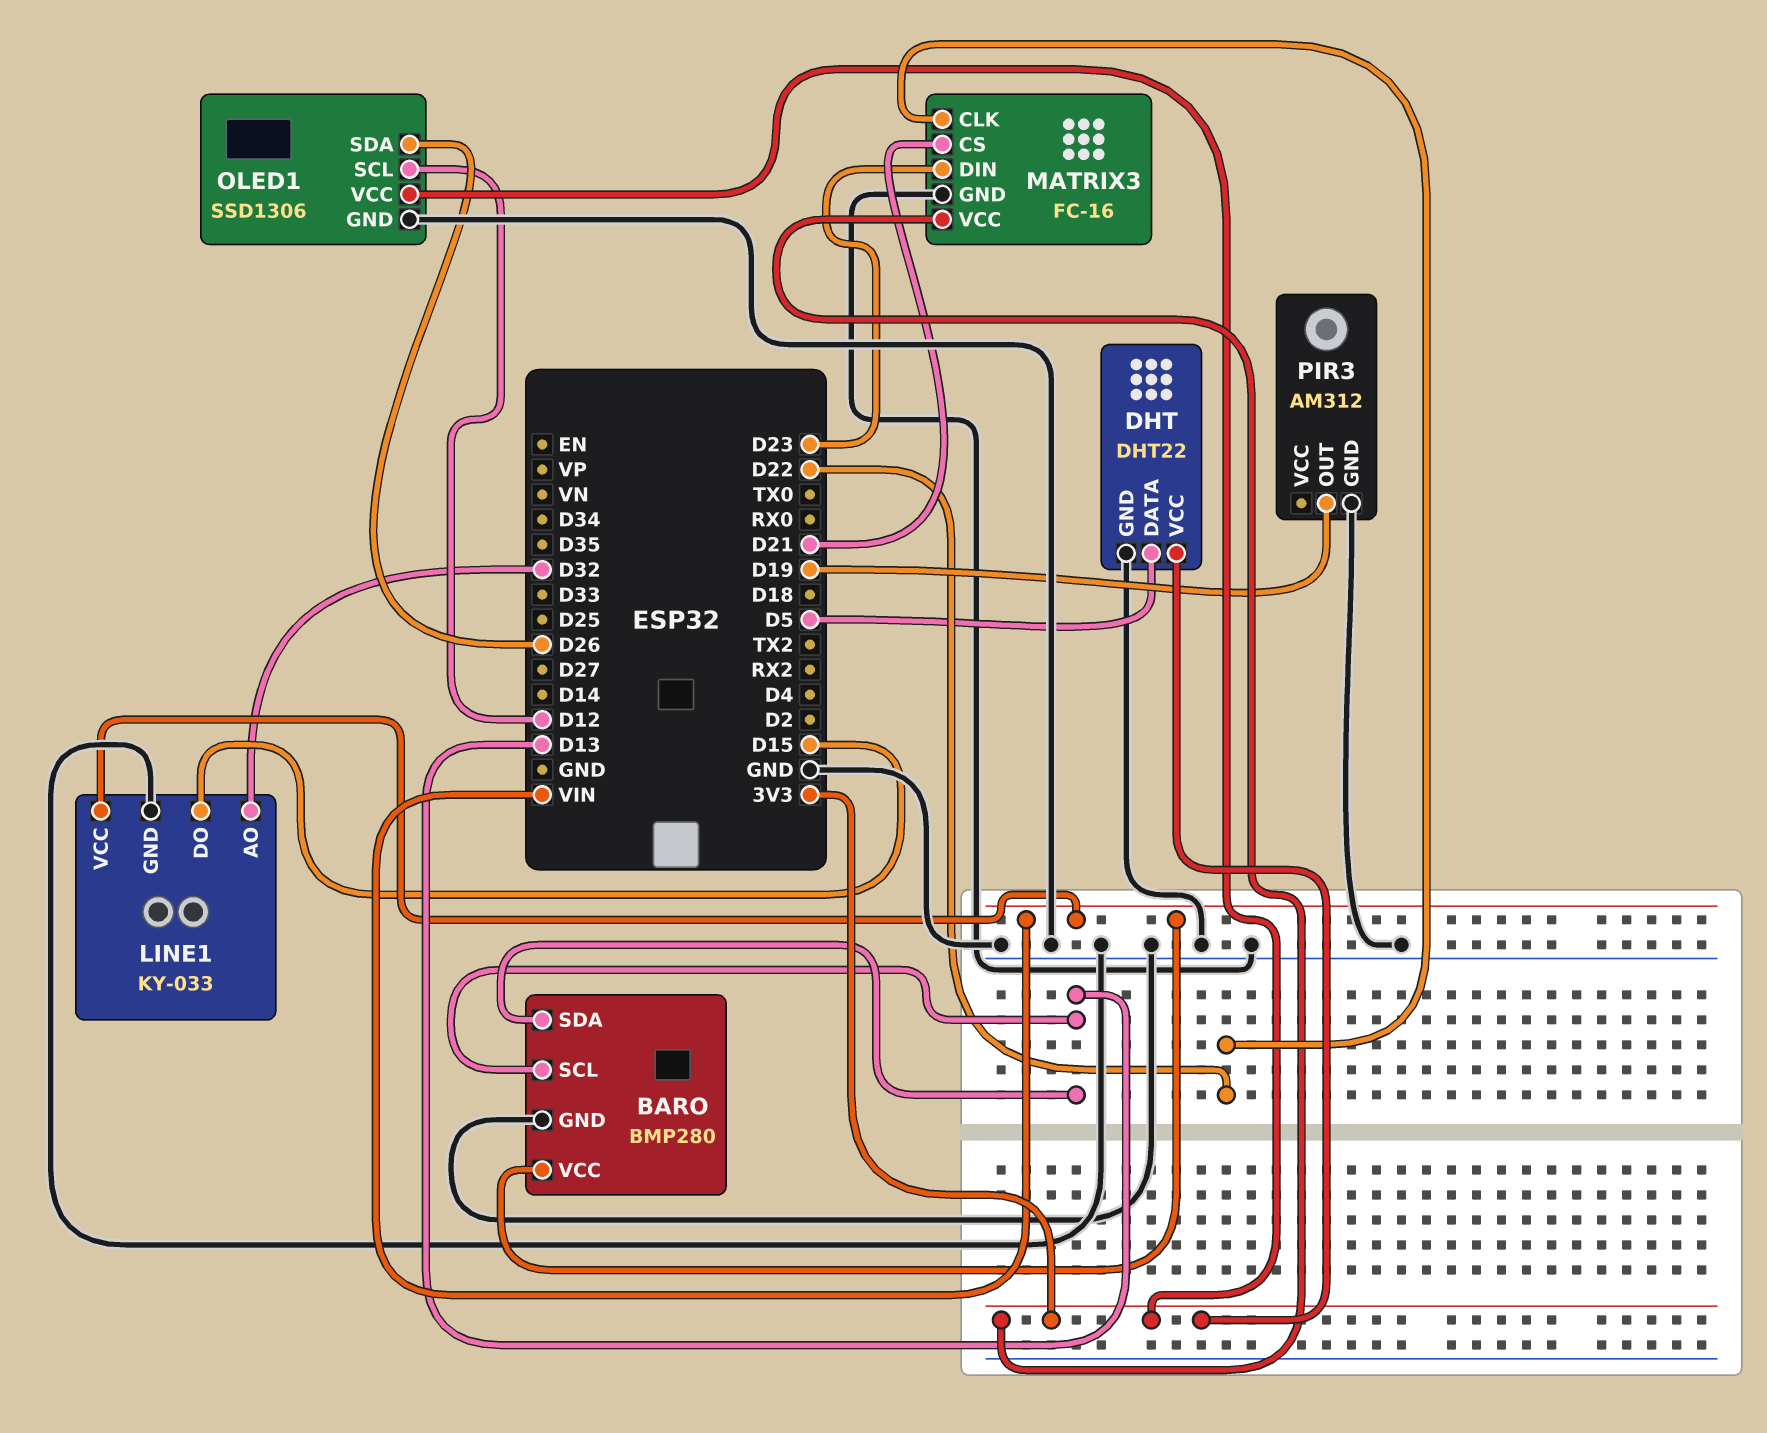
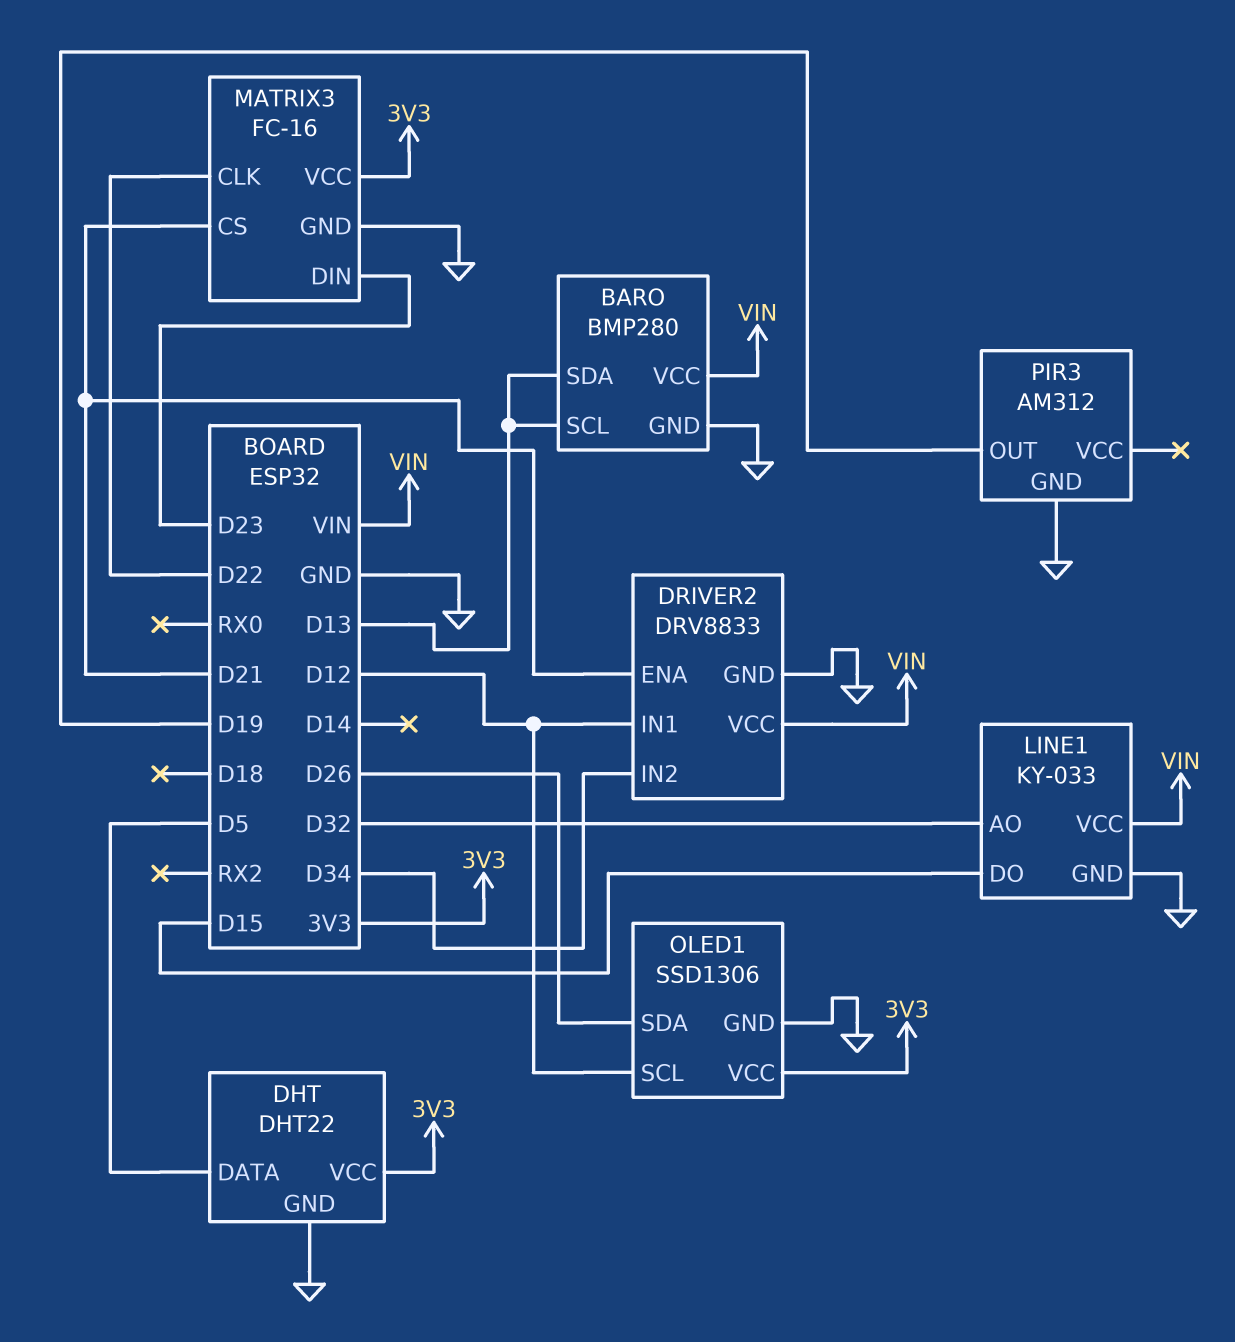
DRIVER2: none -> DRV8833
DRIVER2 pin ENA: none -> D21
DRIVER2 pin GND: none -> GND
DRIVER2 pin IN1: none -> D12
DRIVER2 pin IN2: none -> D34
DRIVER2 pin VCC: none -> VIN

